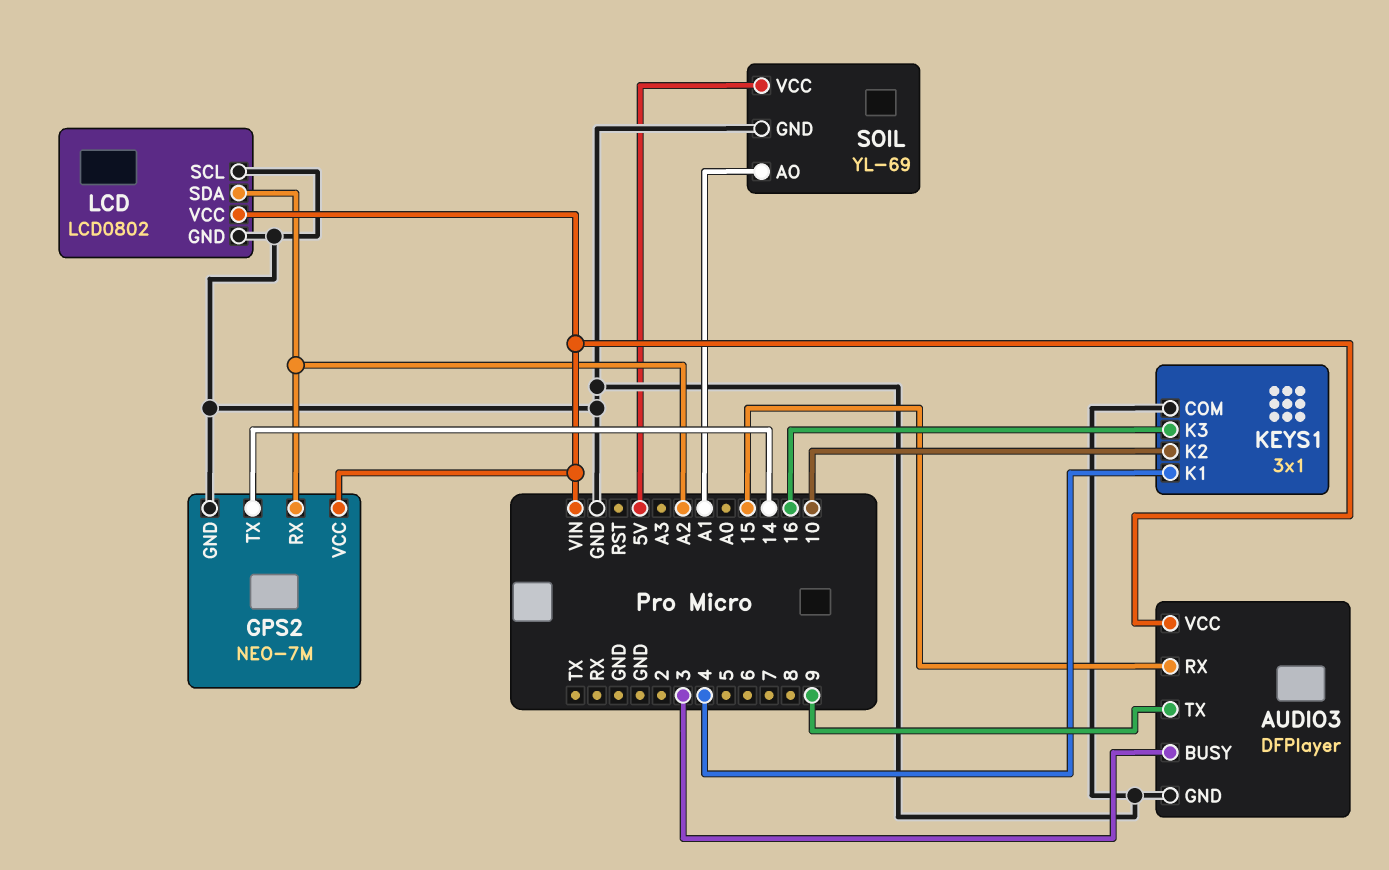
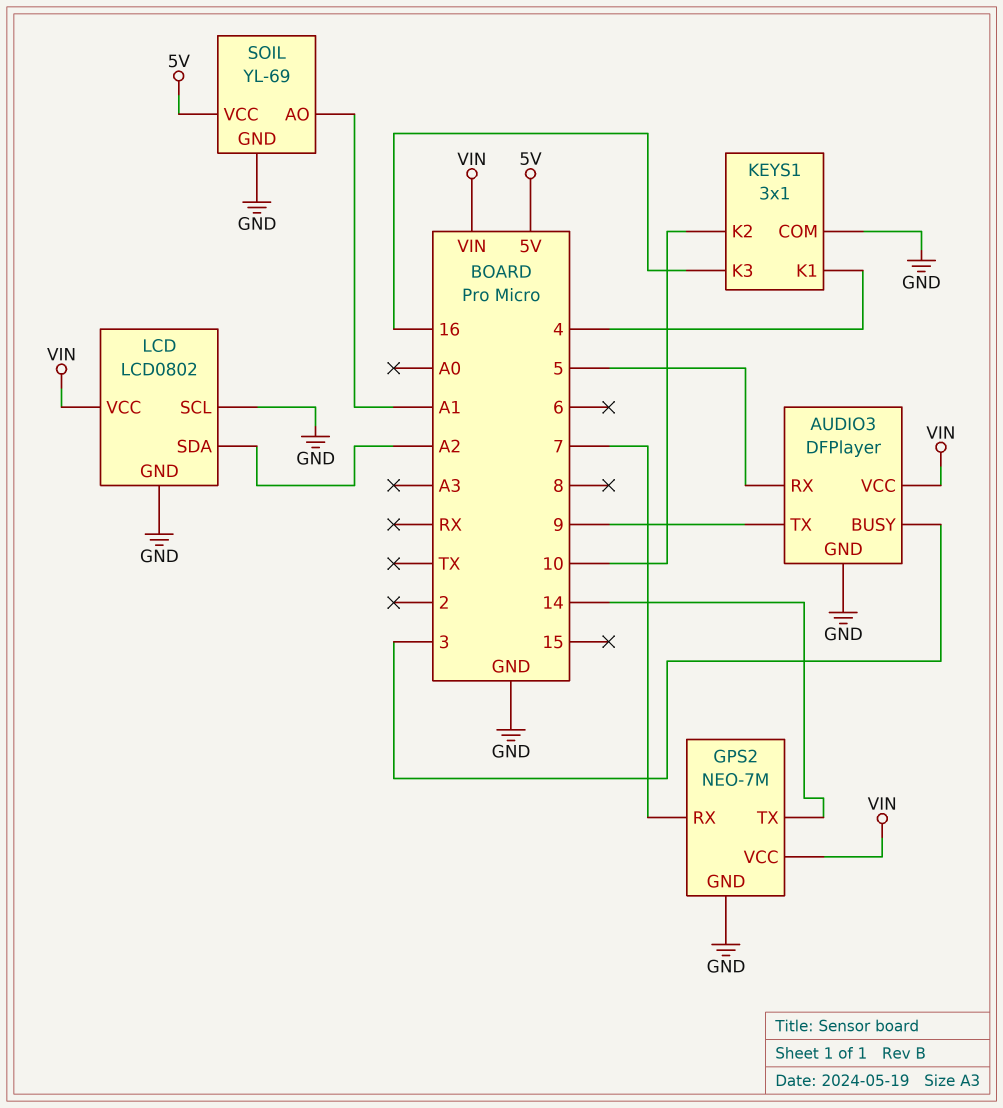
AUDIO3 pin RX: 15 -> 5
GPS2 pin RX: A2 -> 7

